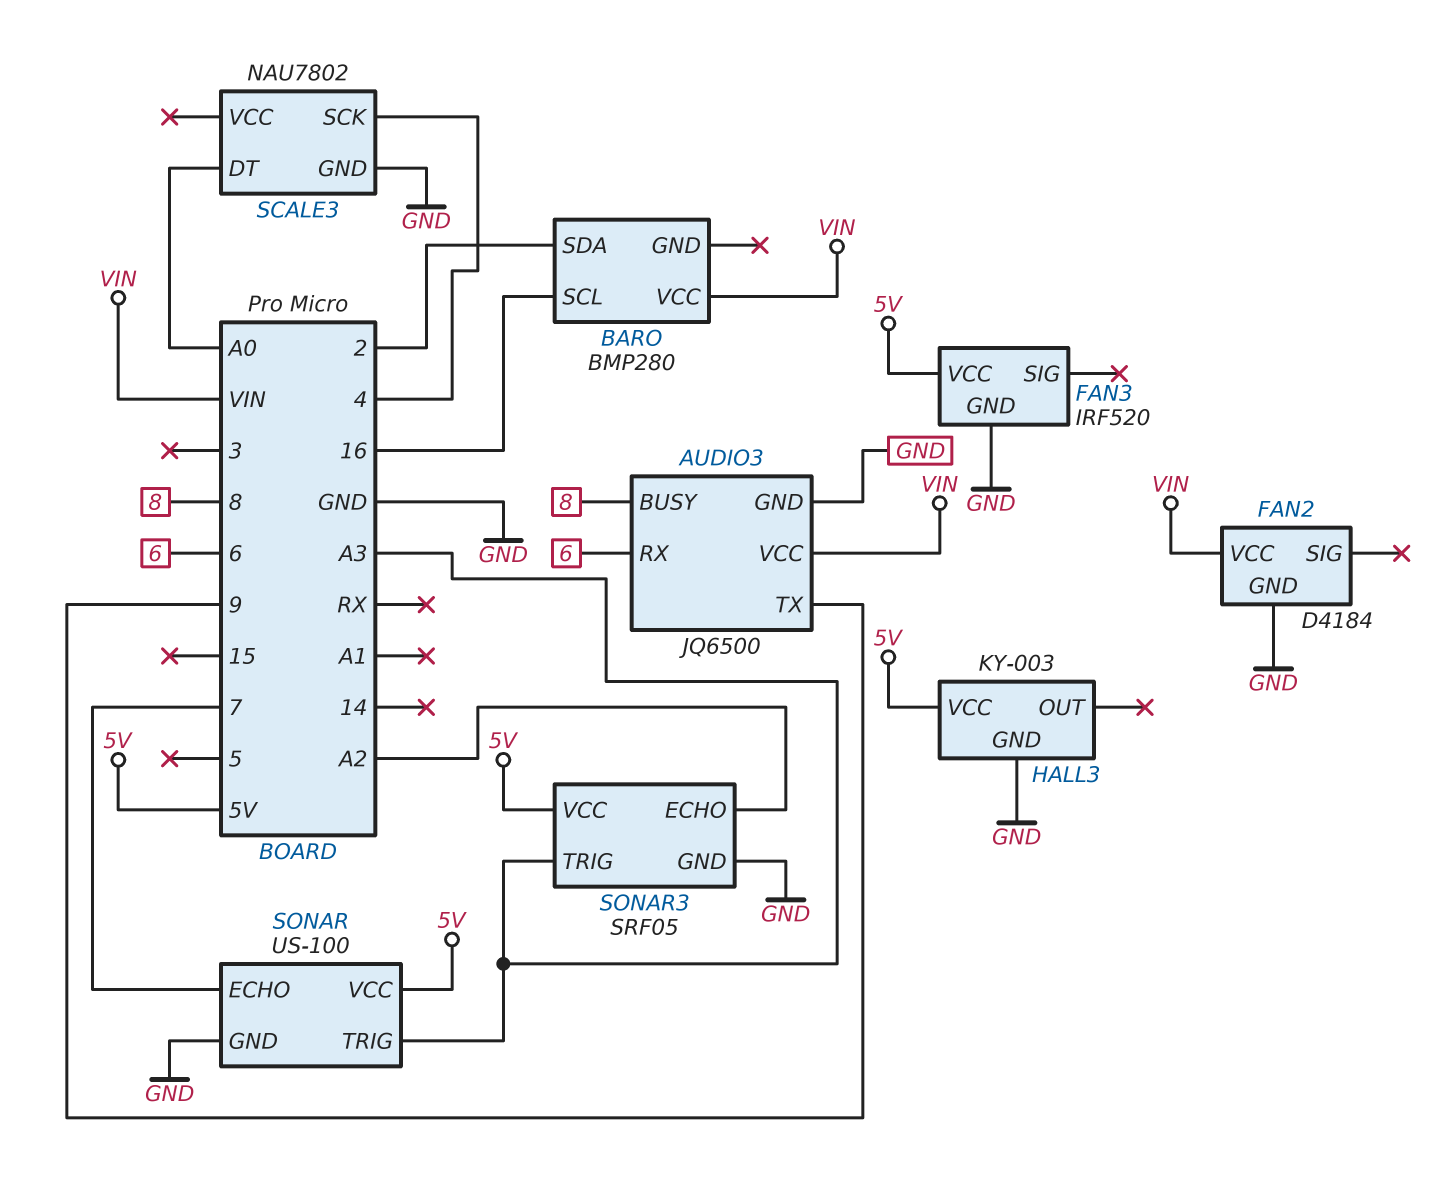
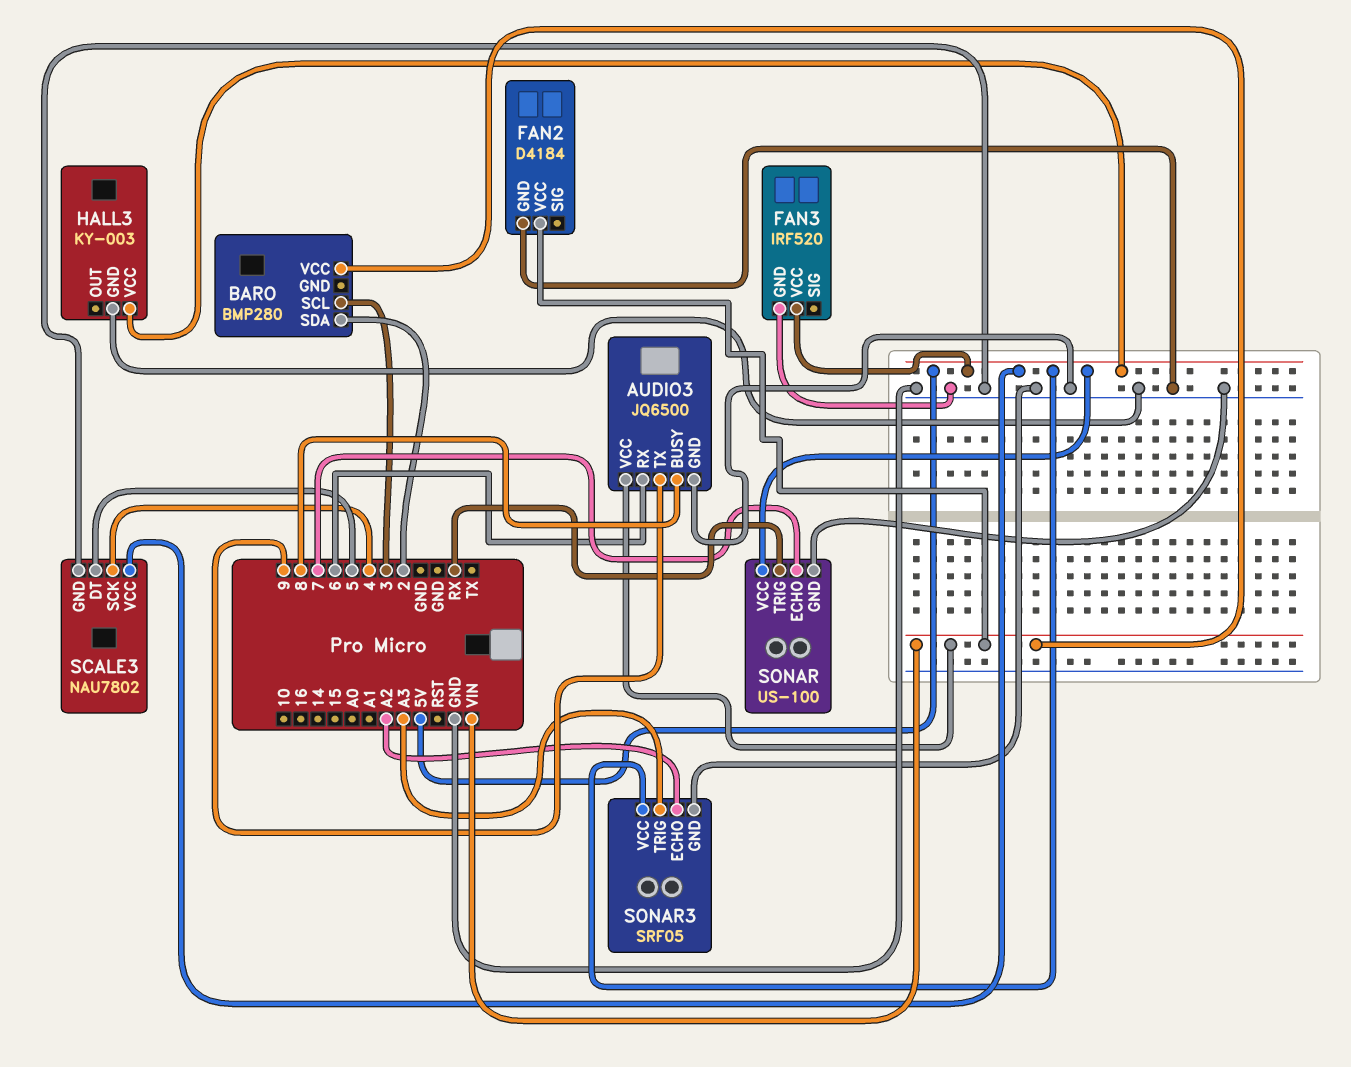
BARO pin SCL: 16 -> 3
SCALE3 pin DT: A0 -> 5
SCALE3 pin VCC: none -> 5V
SONAR pin TRIG: A3 -> RX

